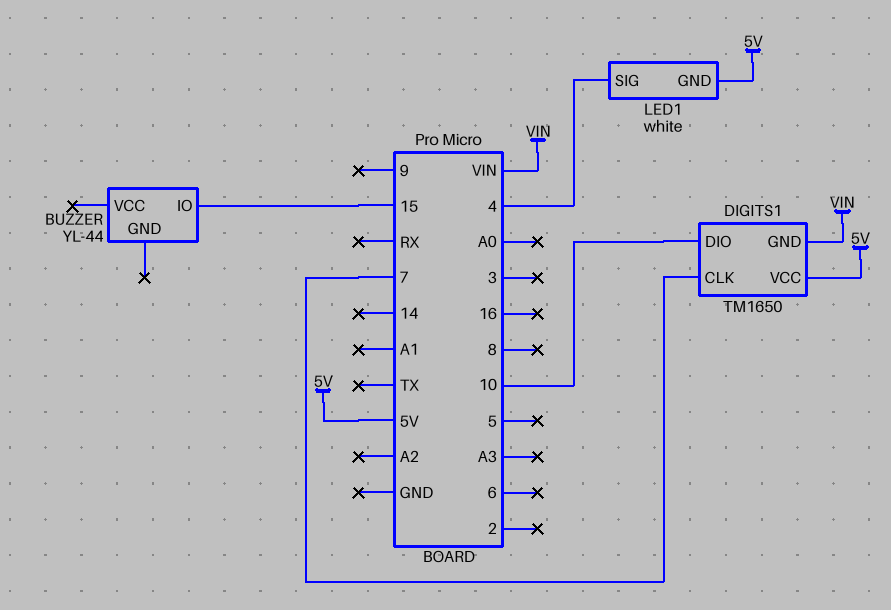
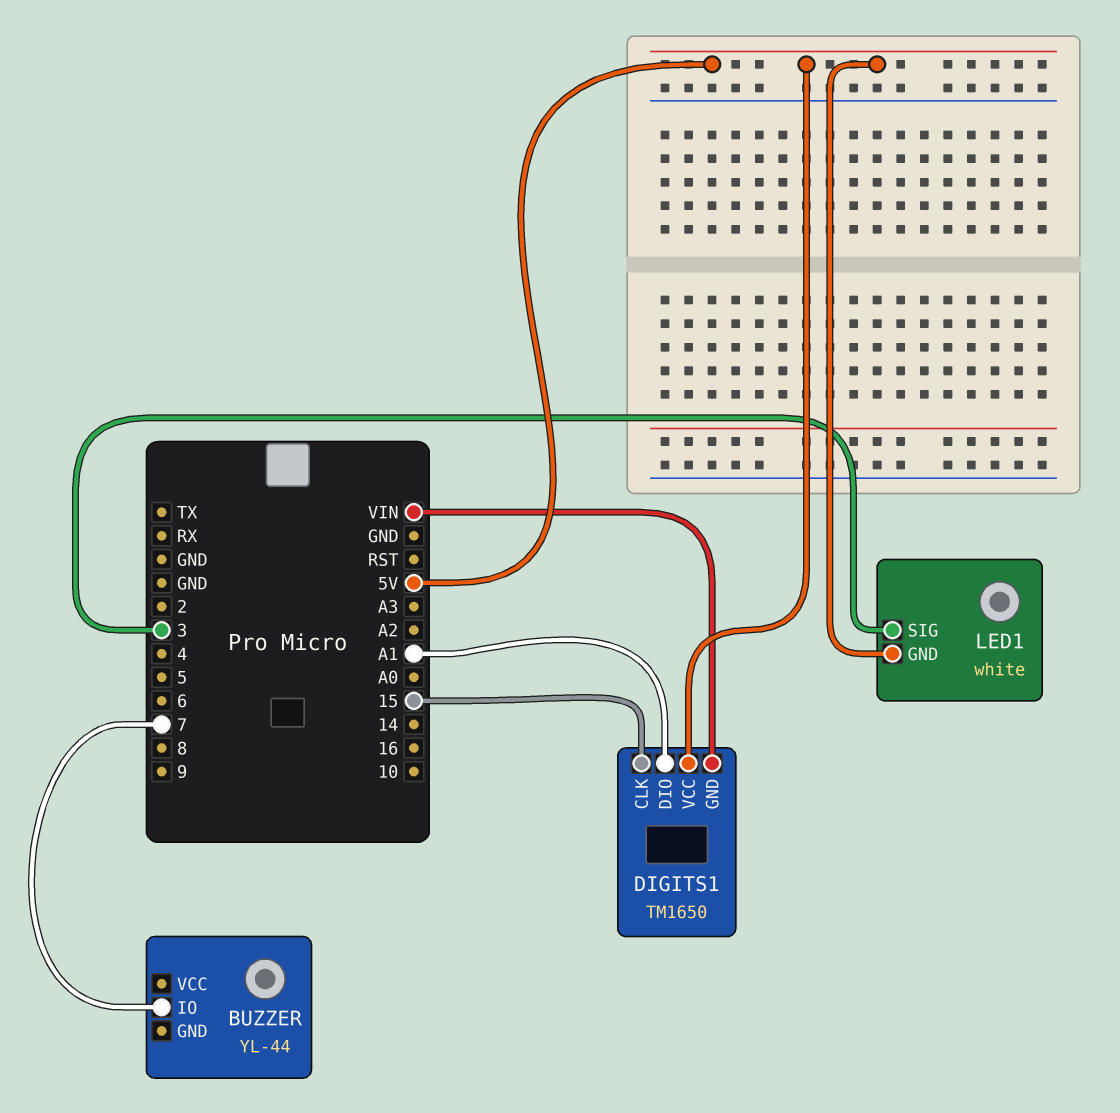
BUZZER pin IO: 15 -> 7
DIGITS1 pin CLK: 7 -> 15
DIGITS1 pin DIO: 10 -> A1
LED1 pin SIG: 4 -> 3

